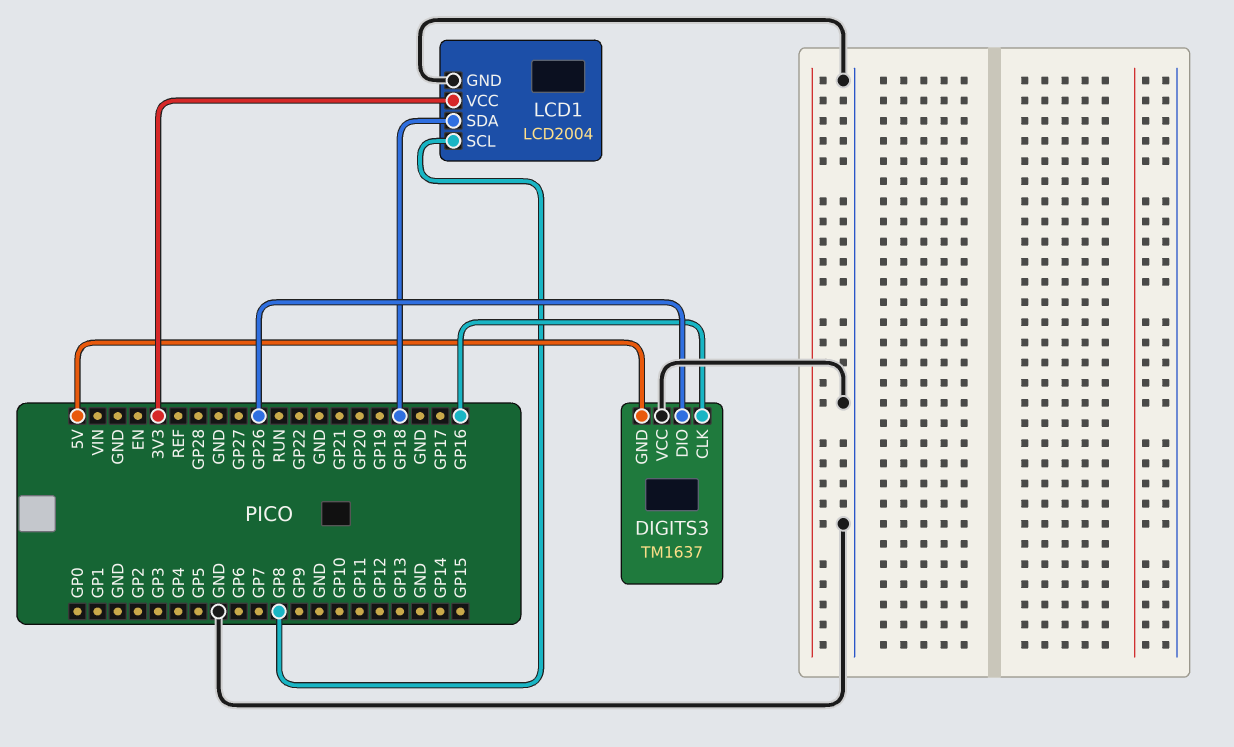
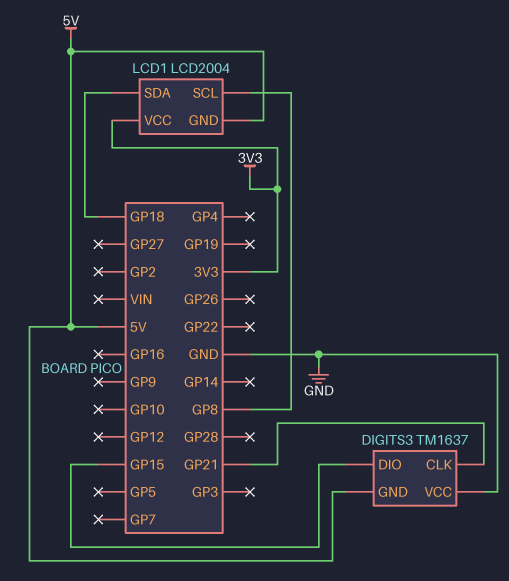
DIGITS3 pin CLK: GP16 -> GP21
DIGITS3 pin DIO: GP26 -> GP15
LCD1 pin GND: GND -> 5V

